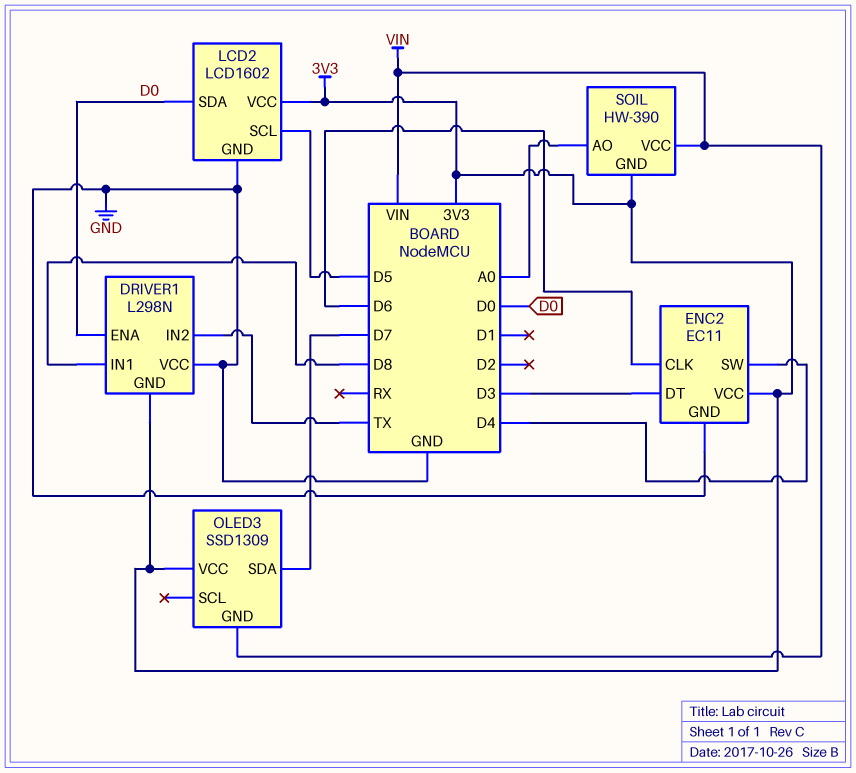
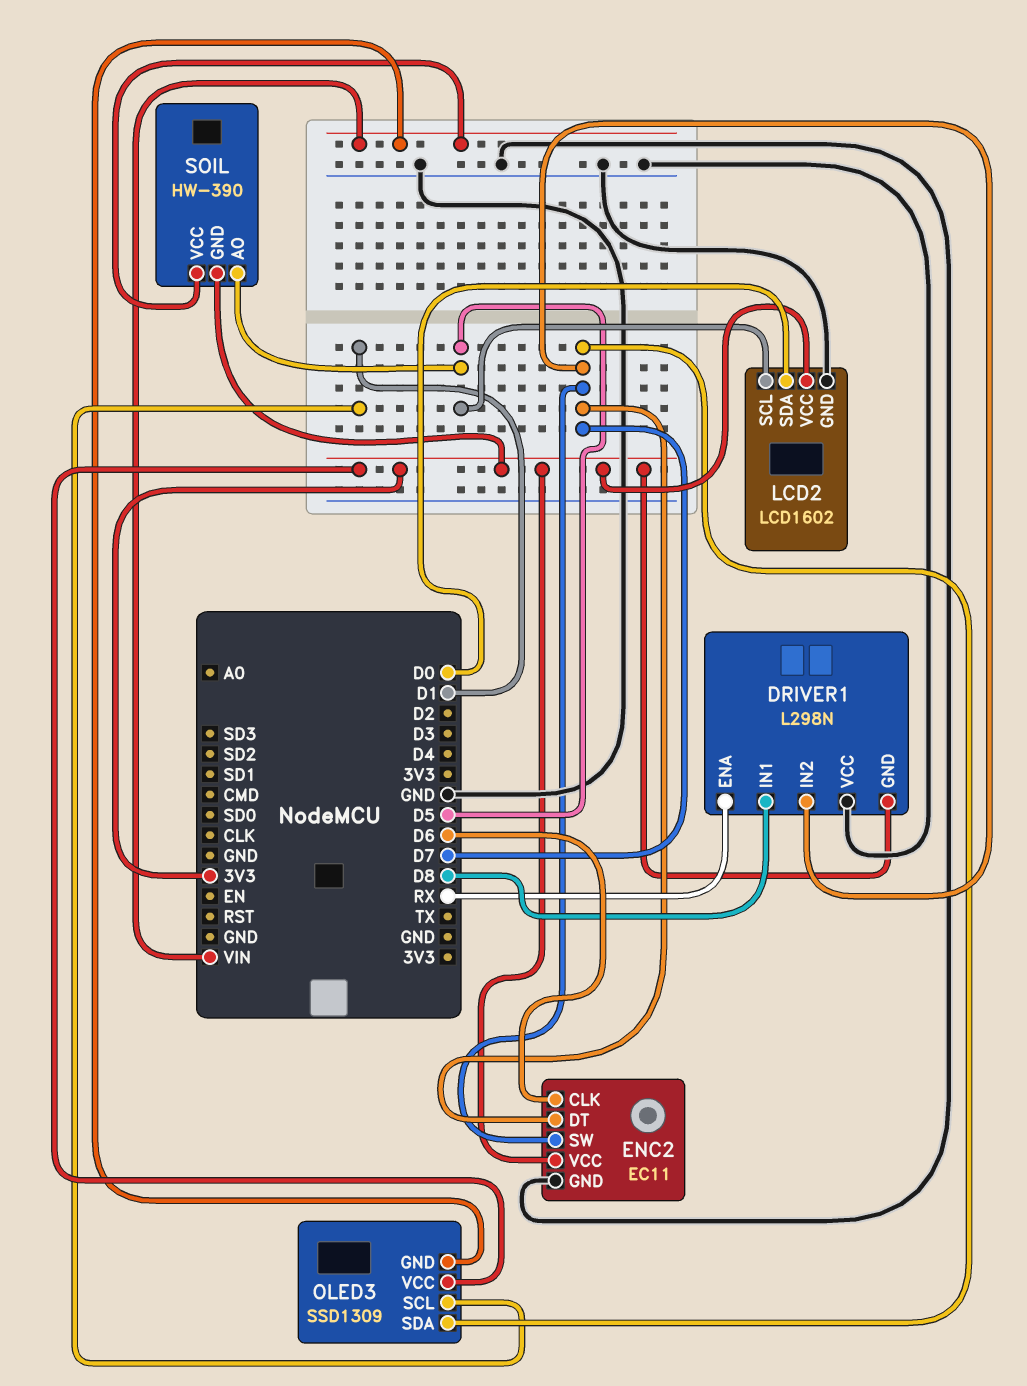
DRIVER1 pin ENA: D0 -> RX
DRIVER1 pin IN2: TX -> D7
ENC2 pin DT: D3 -> D7
ENC2 pin SW: D4 -> D7
OLED3 pin SCL: none -> D1
SOIL pin AO: A0 -> D5

